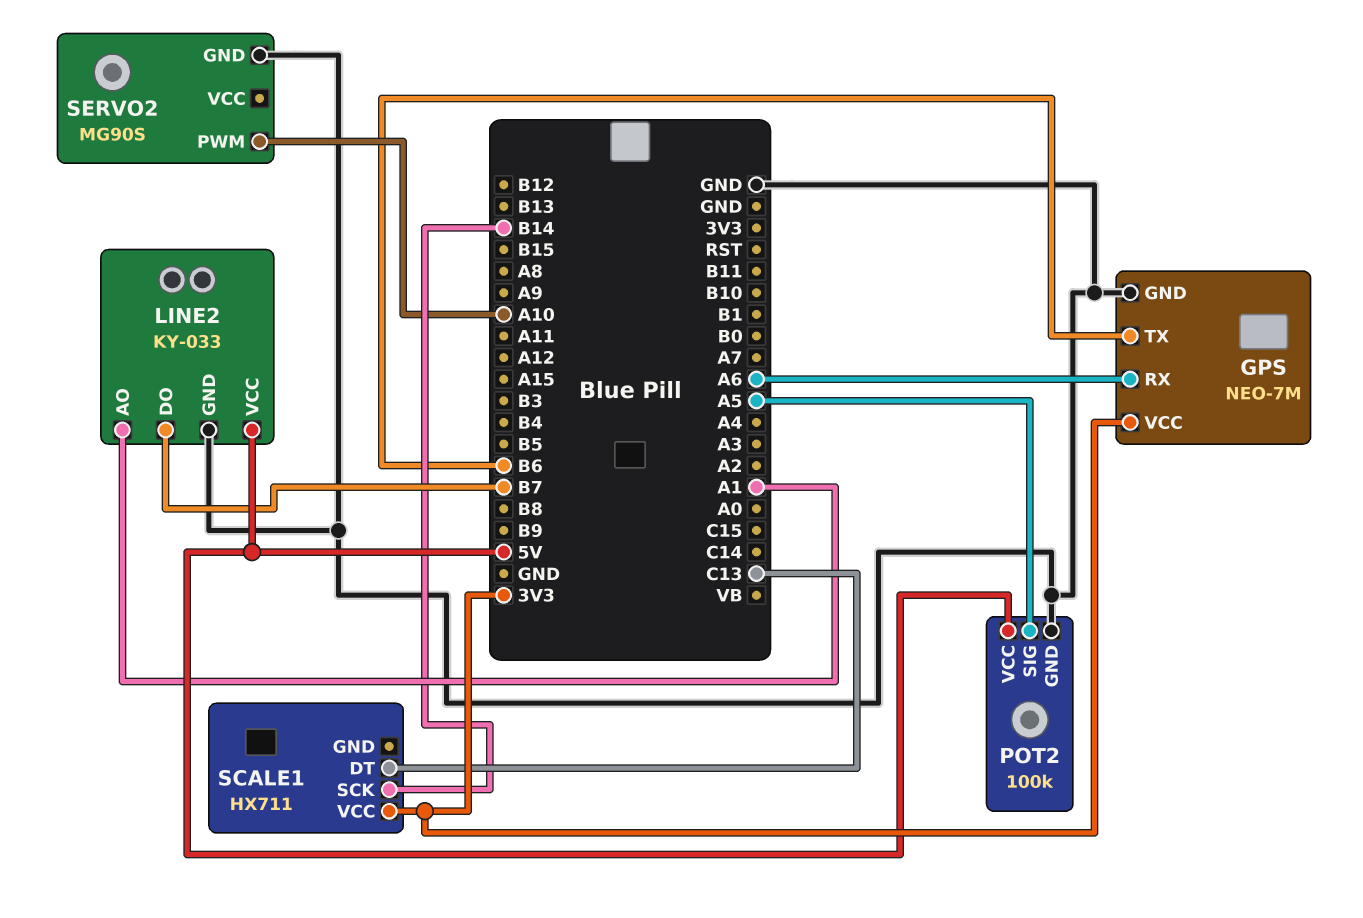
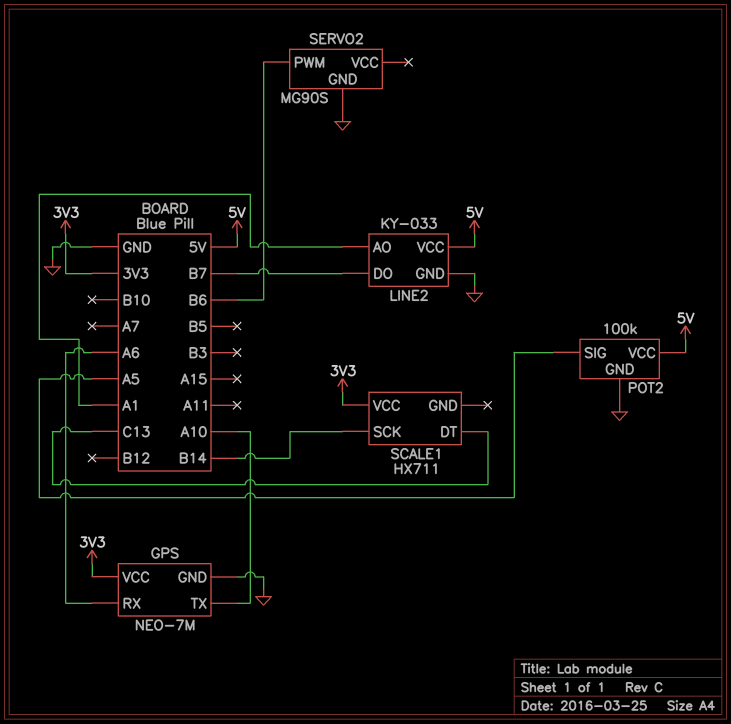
GPS pin TX: B6 -> A10
SERVO2 pin PWM: A10 -> B6

